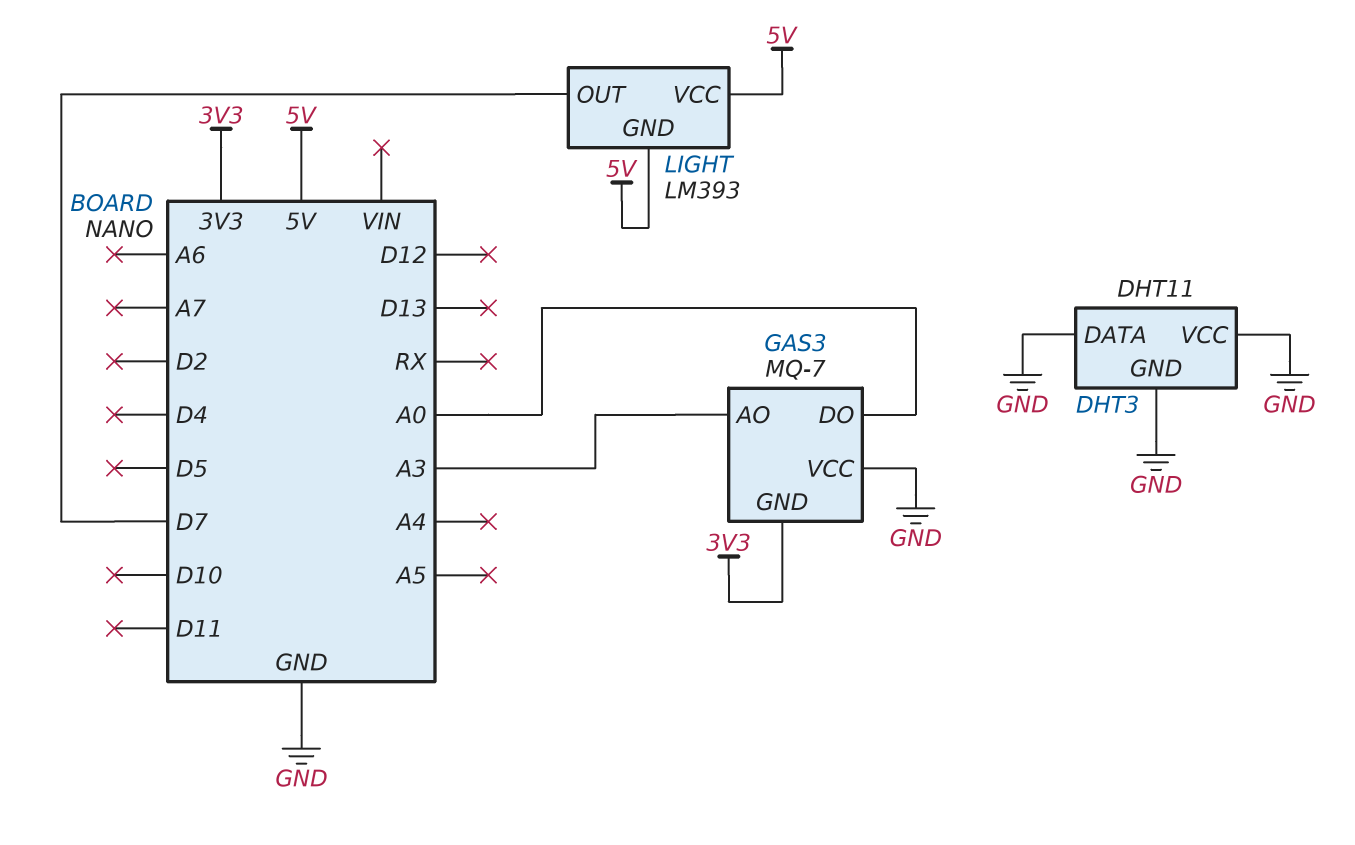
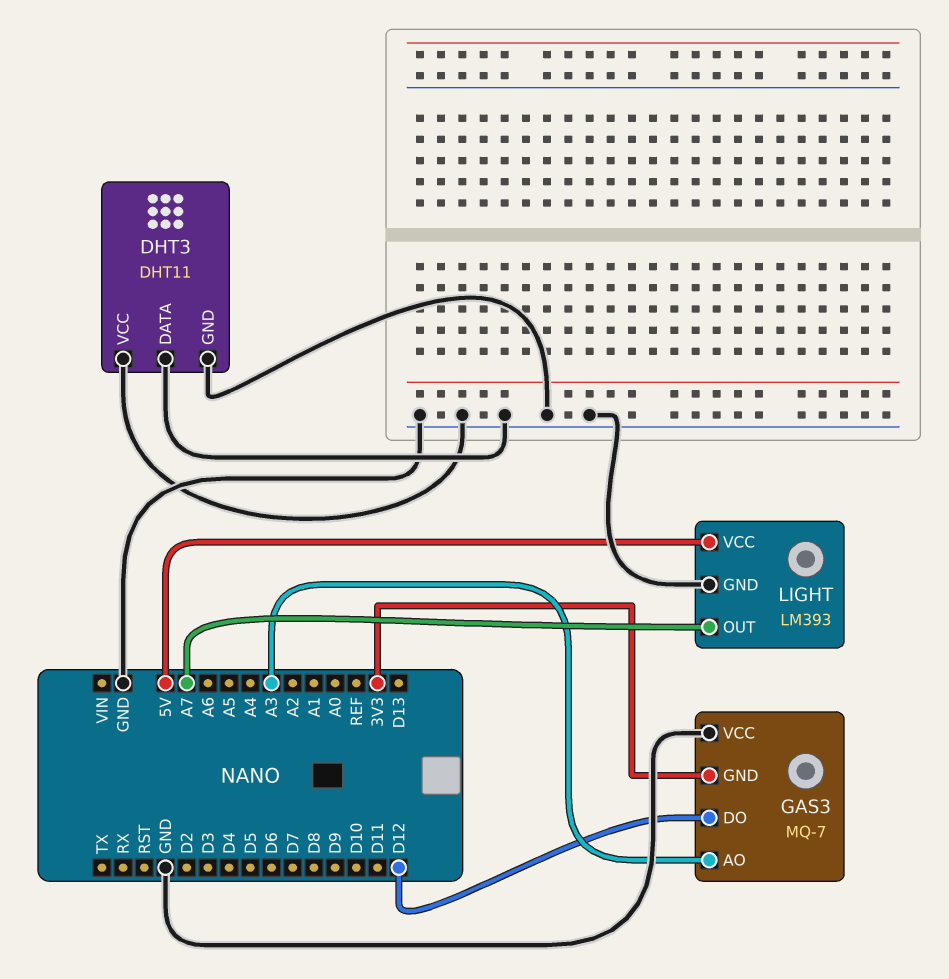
GAS3 pin DO: A0 -> D12
LIGHT pin GND: 5V -> GND
LIGHT pin OUT: D7 -> A7

